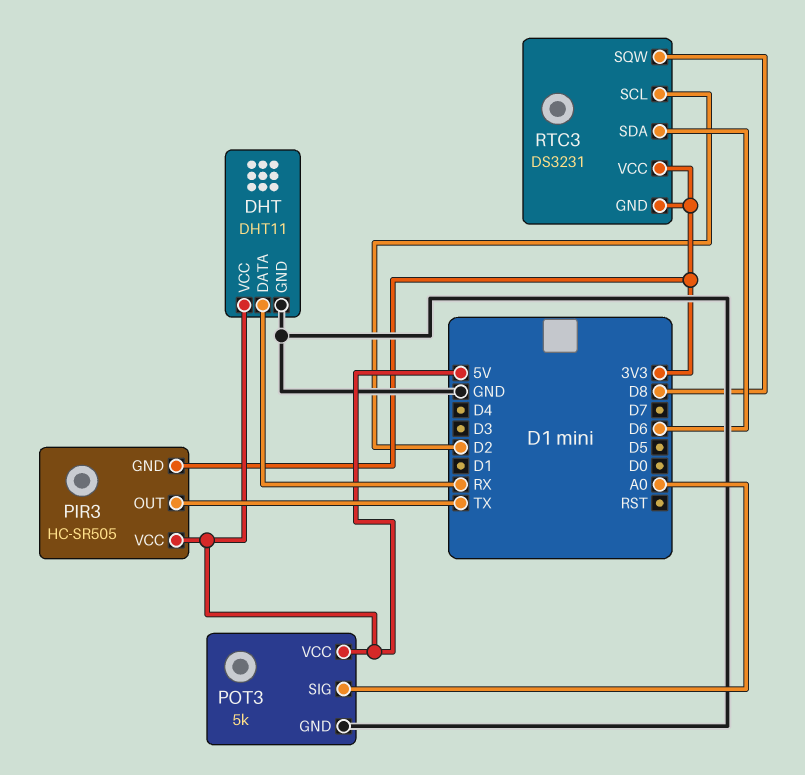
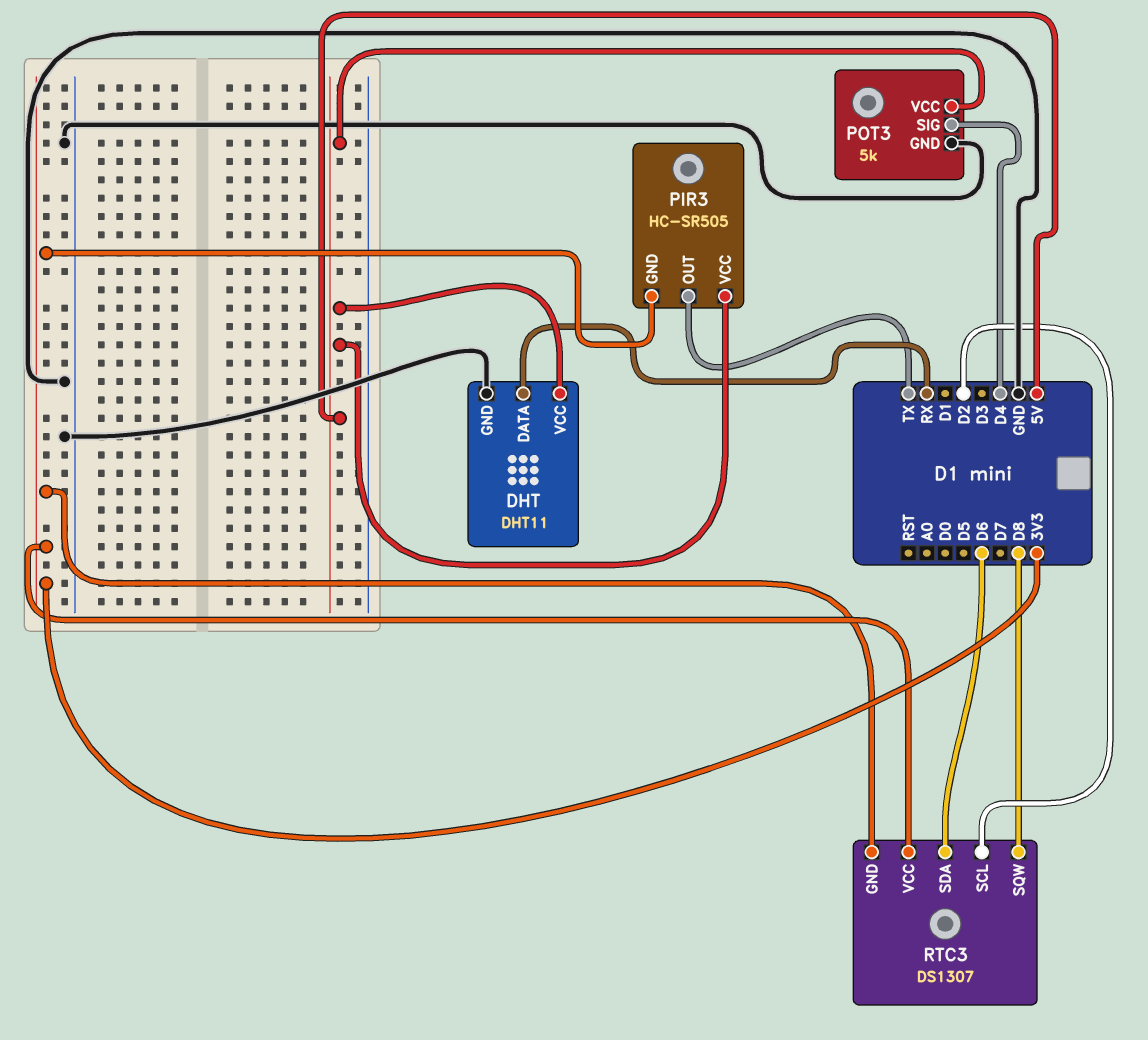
POT3 pin SIG: A0 -> D4
RTC3: DS3231 -> DS1307

